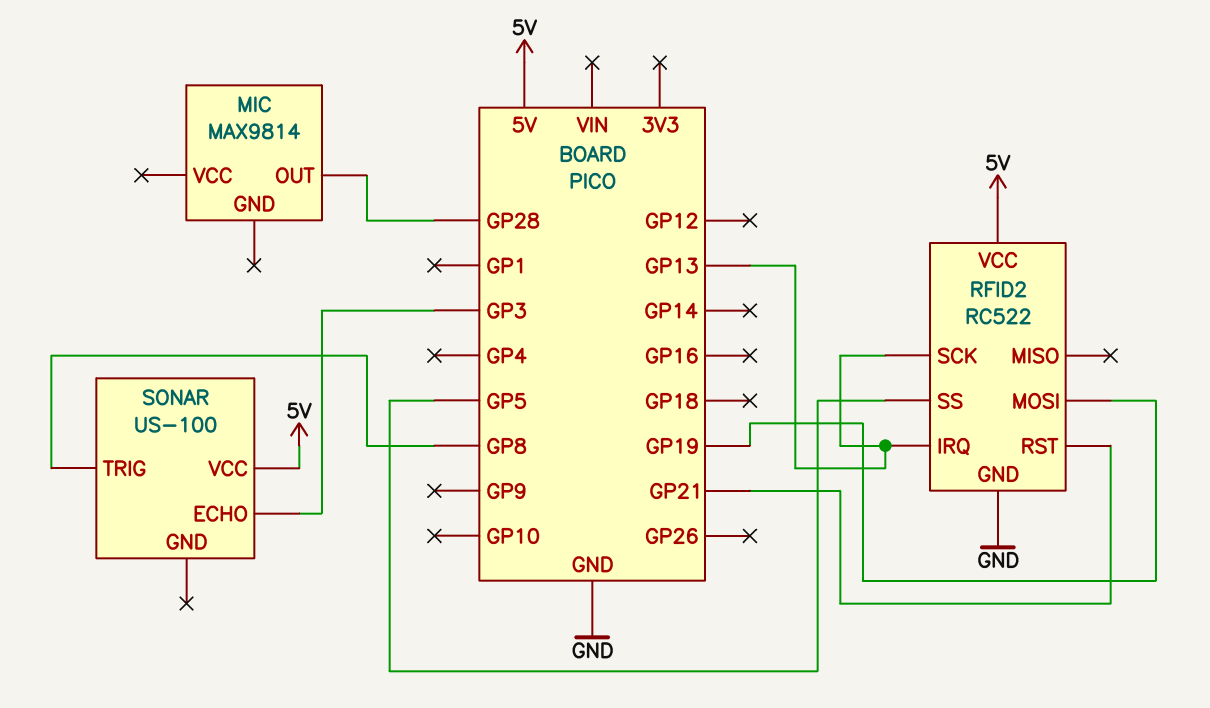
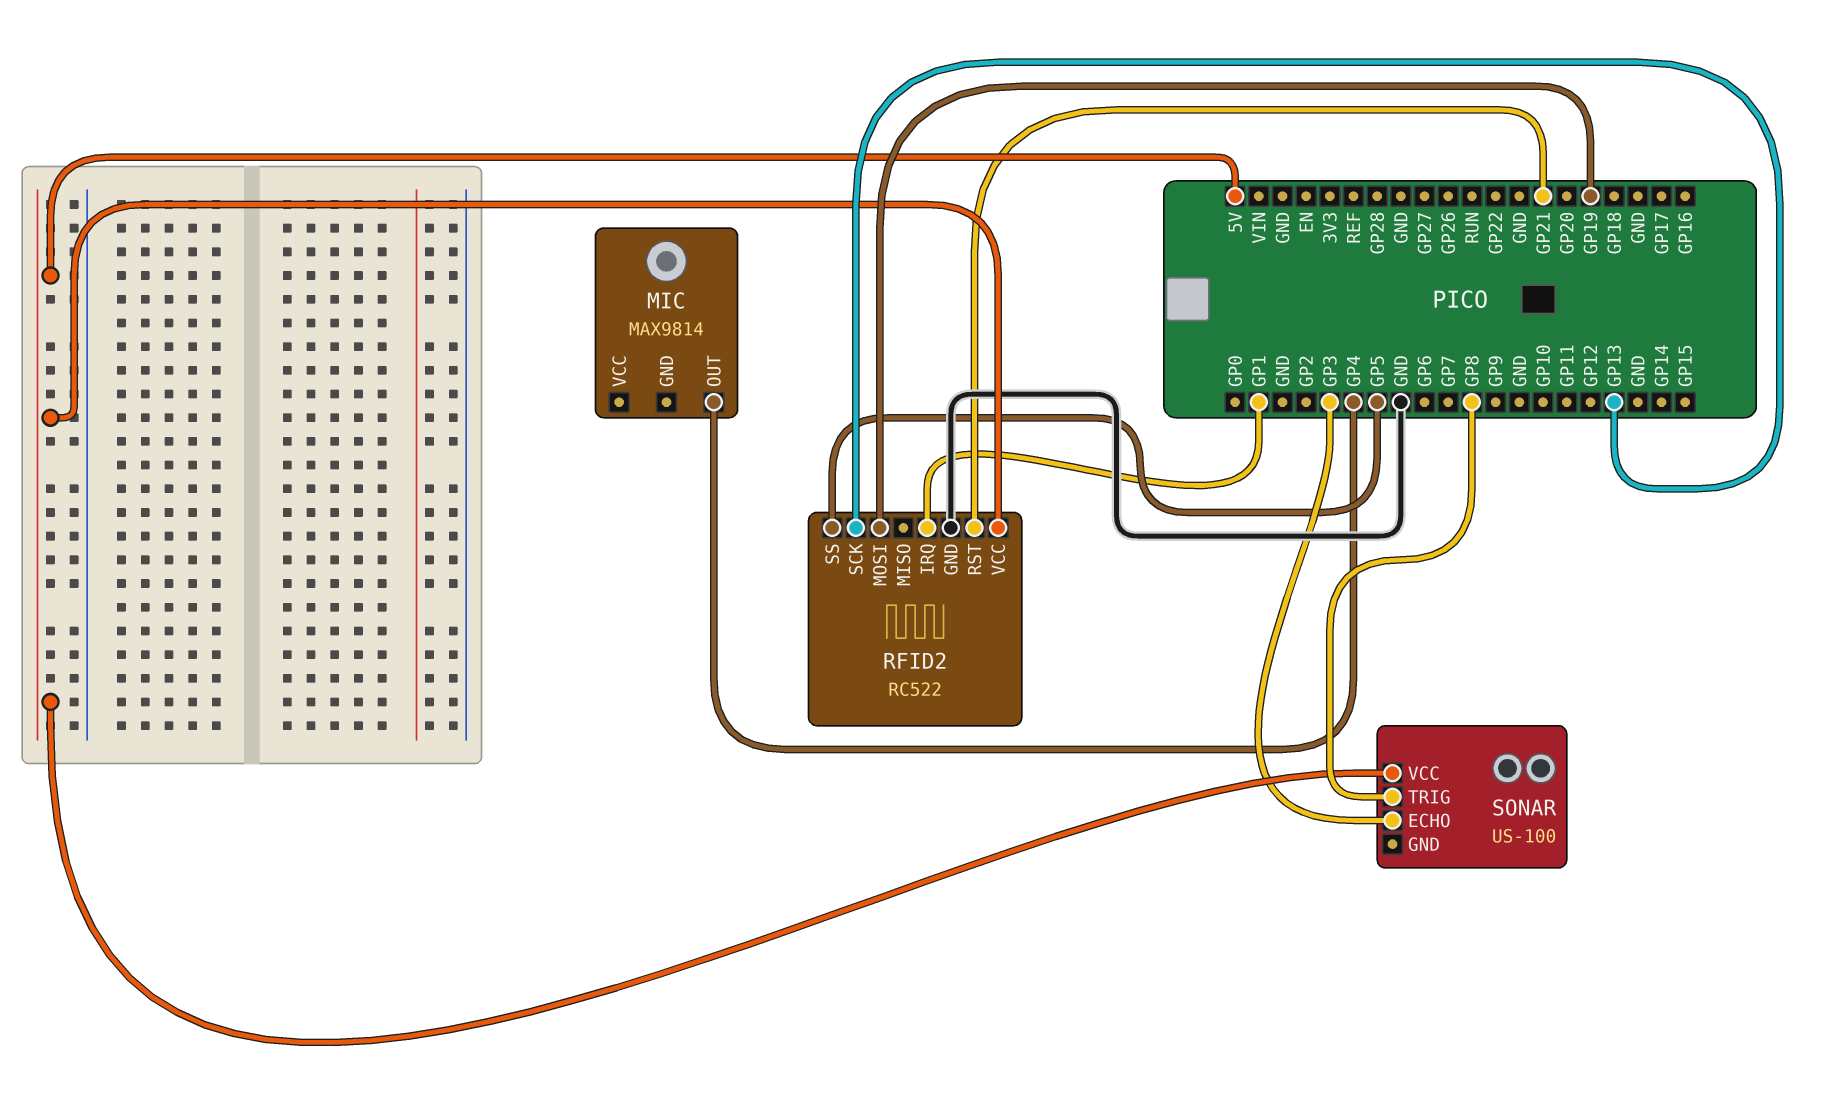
MIC pin OUT: GP28 -> GP4
RFID2 pin IRQ: GP13 -> GP1

